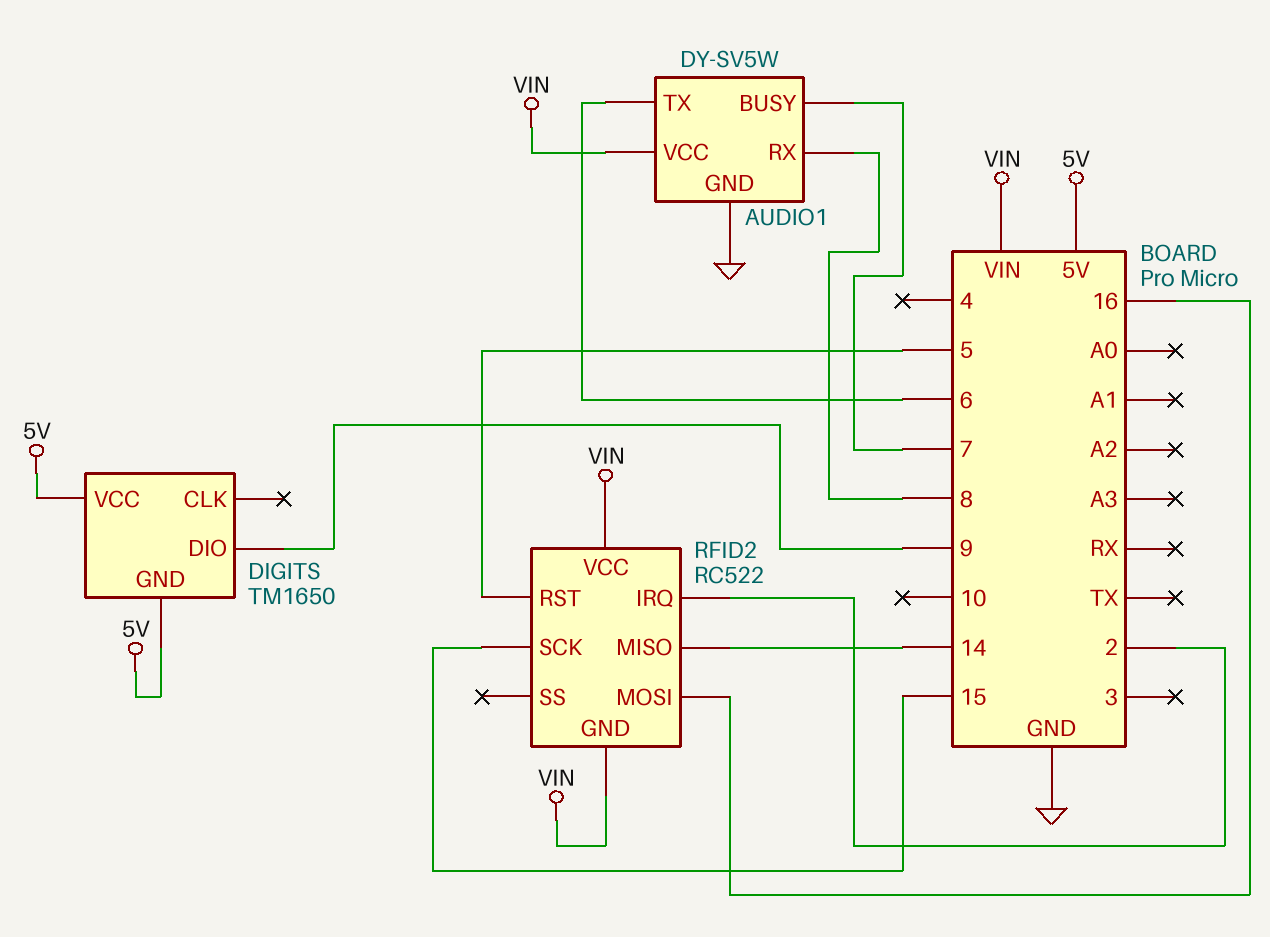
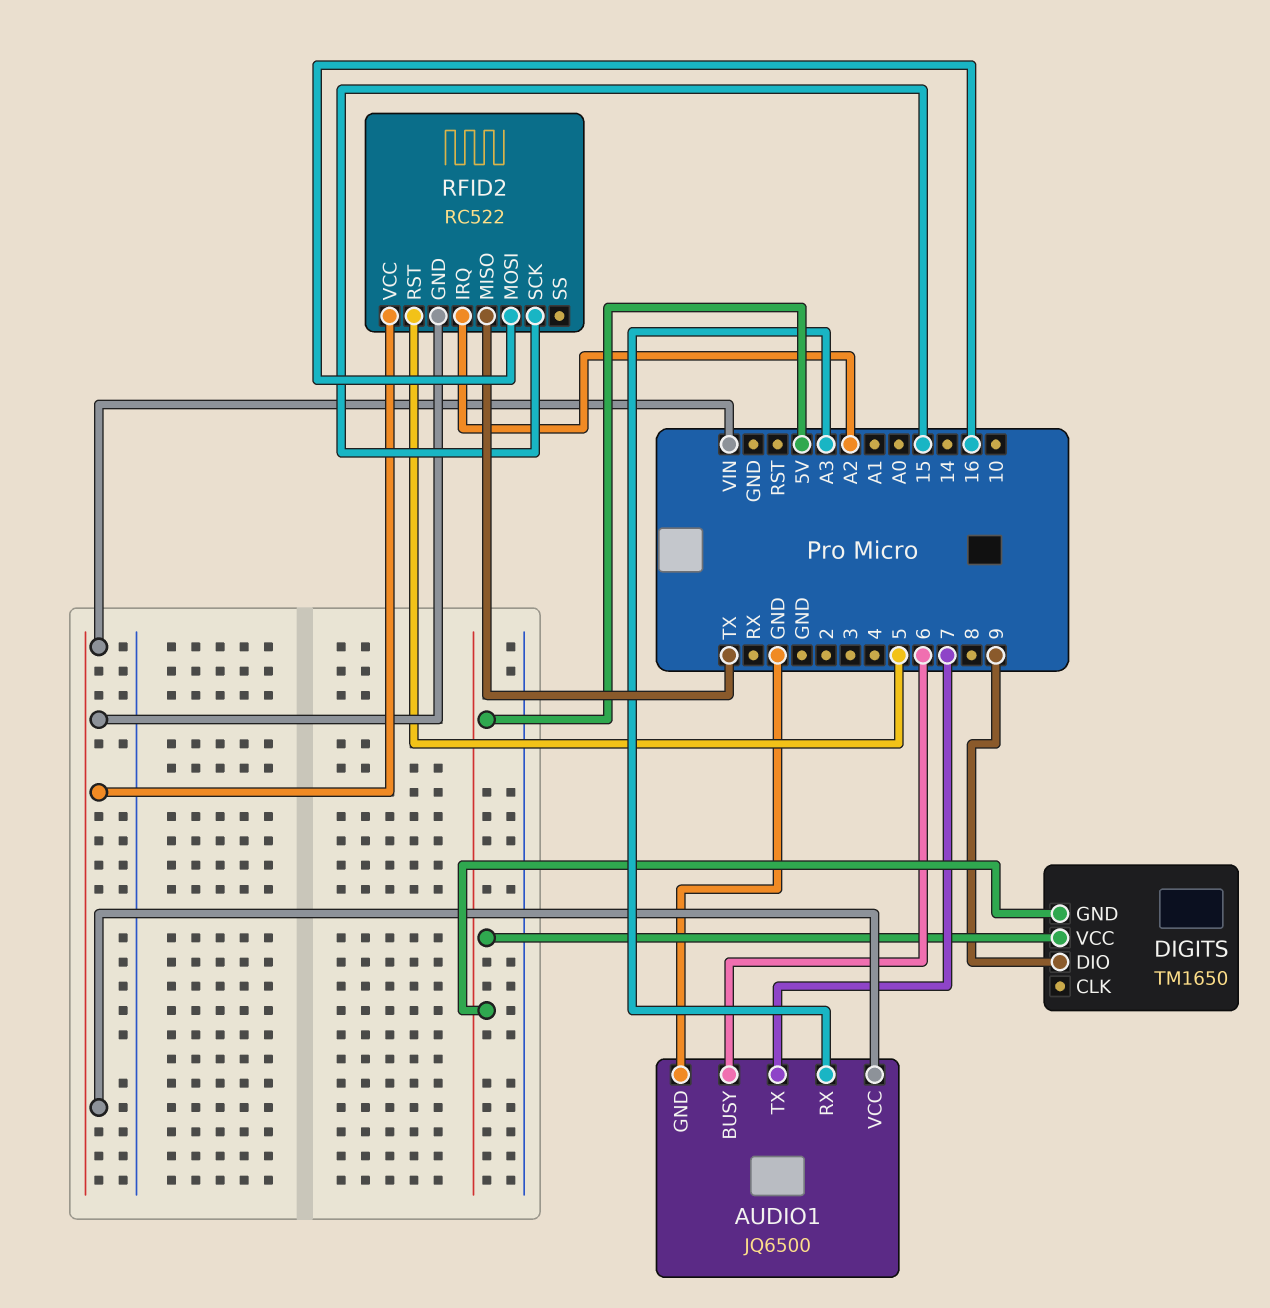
AUDIO1: DY-SV5W -> JQ6500
AUDIO1 pin BUSY: 7 -> 6
AUDIO1 pin RX: 8 -> A3
AUDIO1 pin TX: 6 -> 7
RFID2 pin IRQ: 2 -> A2
RFID2 pin MISO: 14 -> TX

